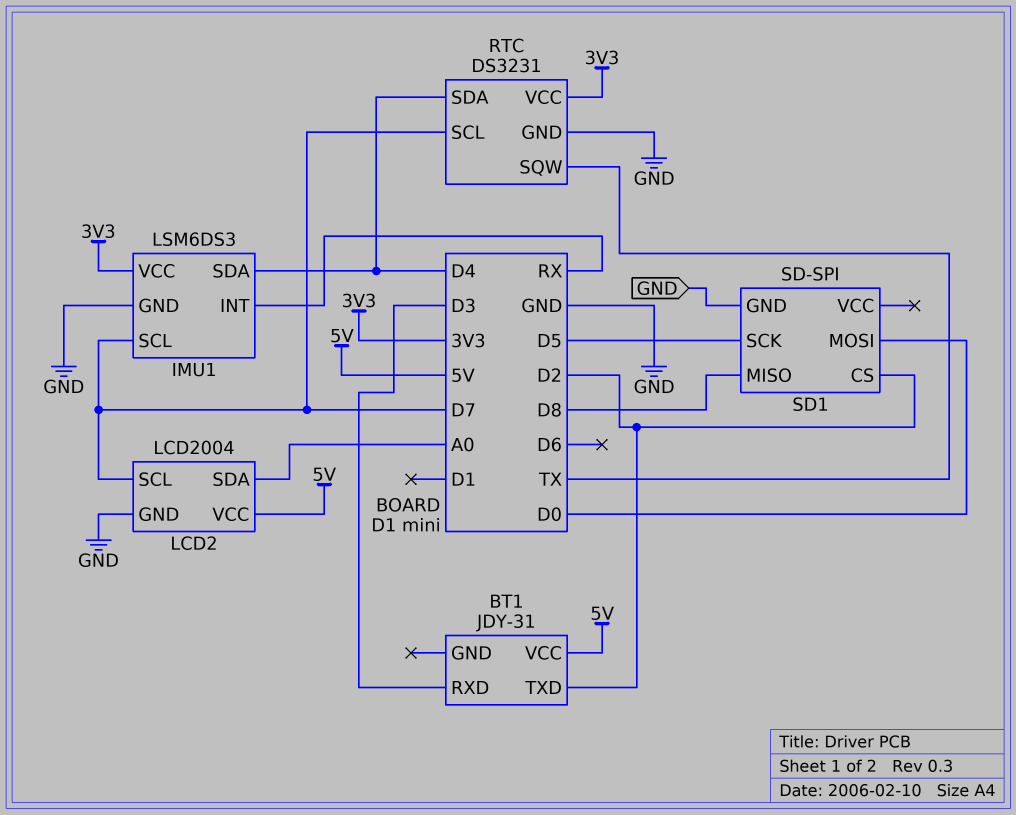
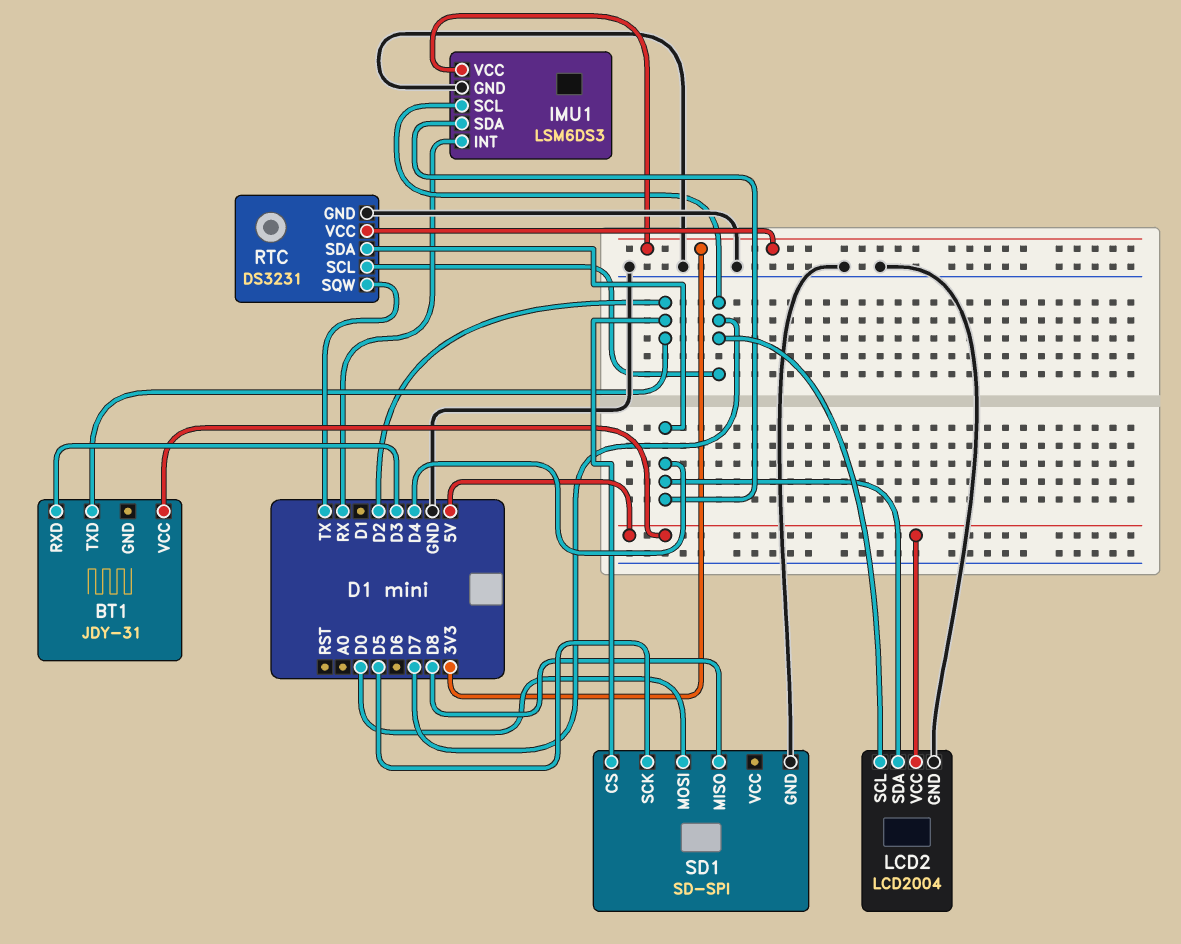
LCD2 pin SDA: A0 -> D4

